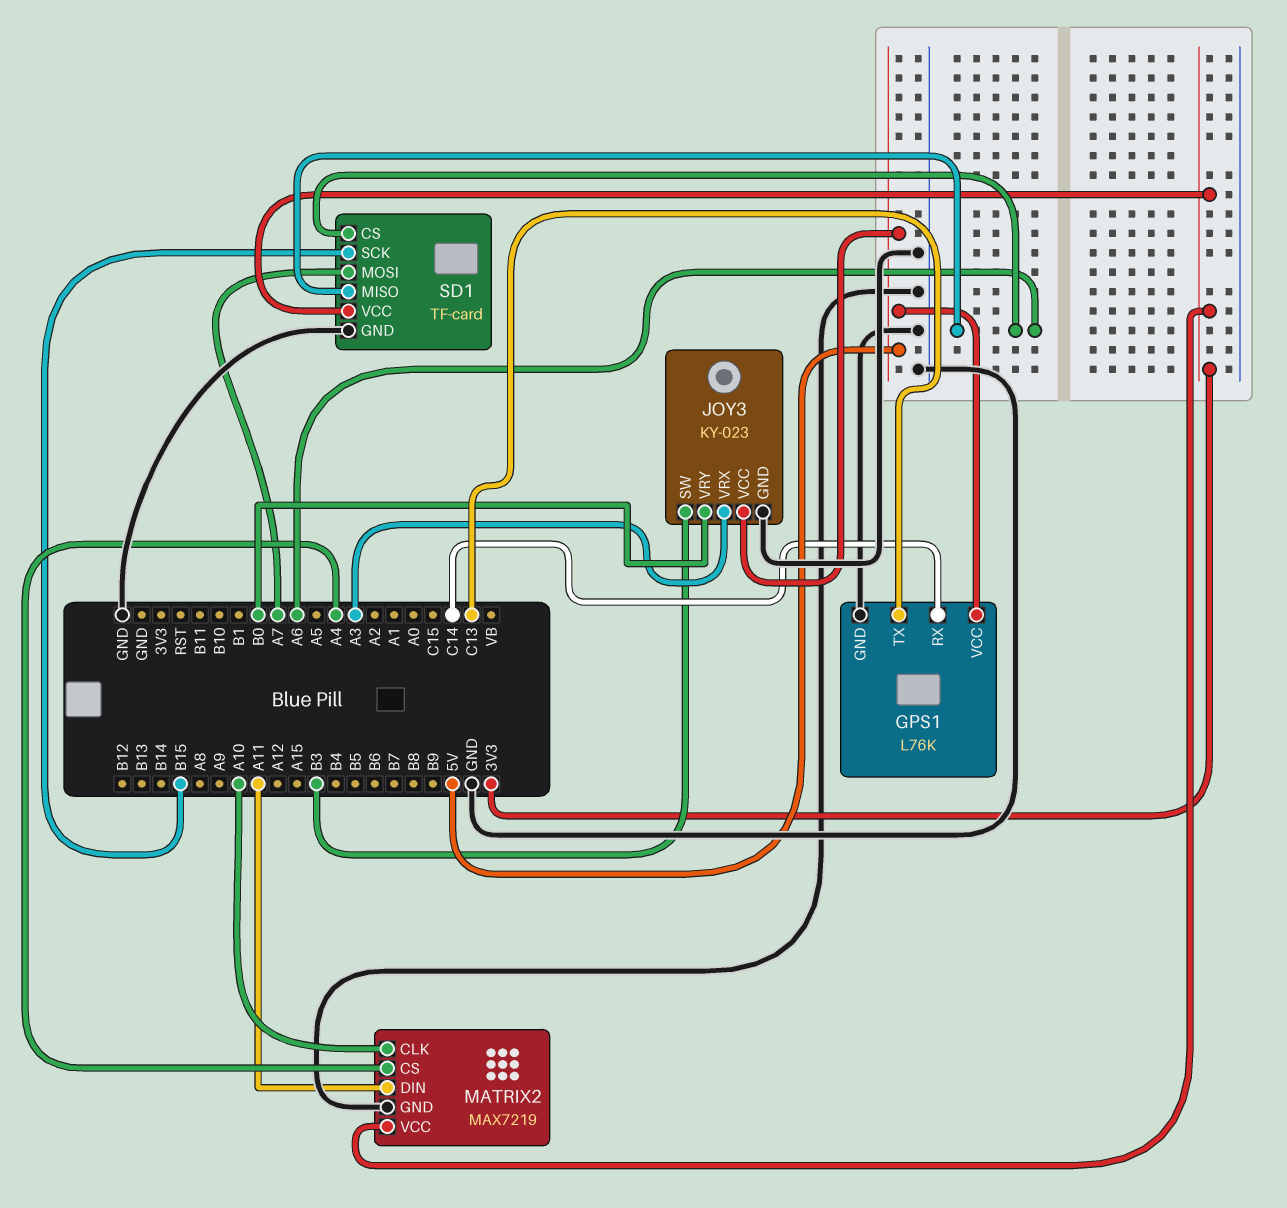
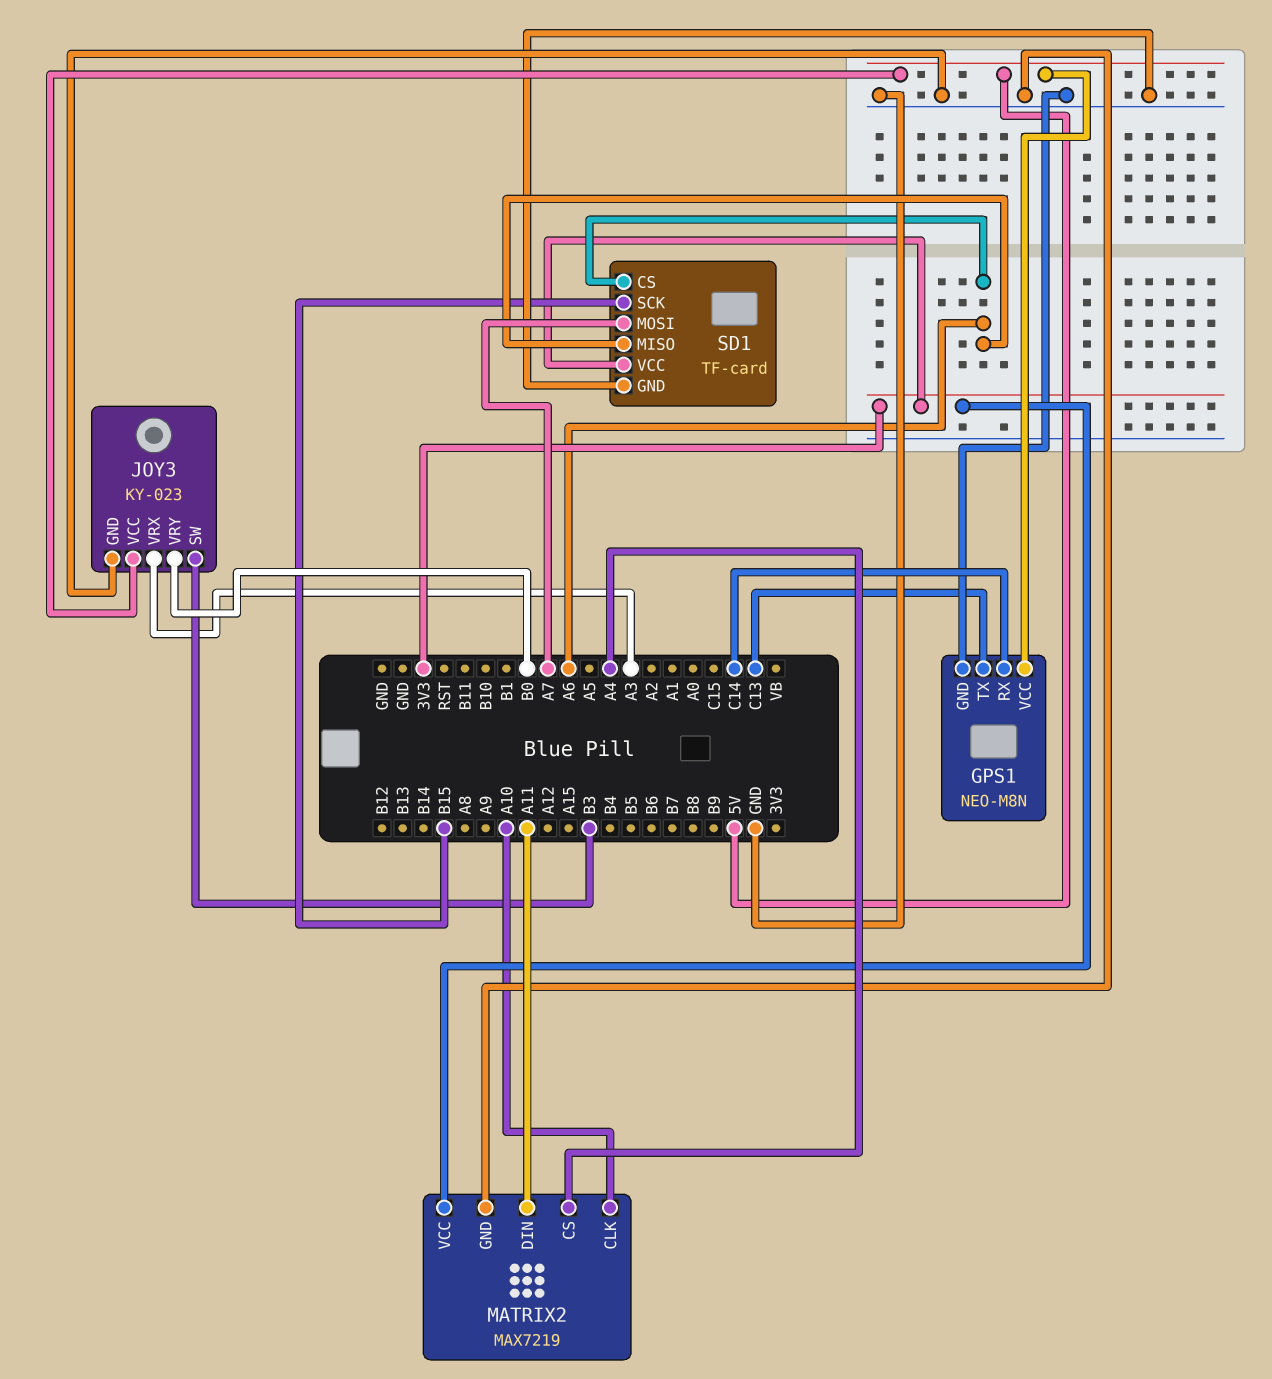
GPS1: L76K -> NEO-M8N

